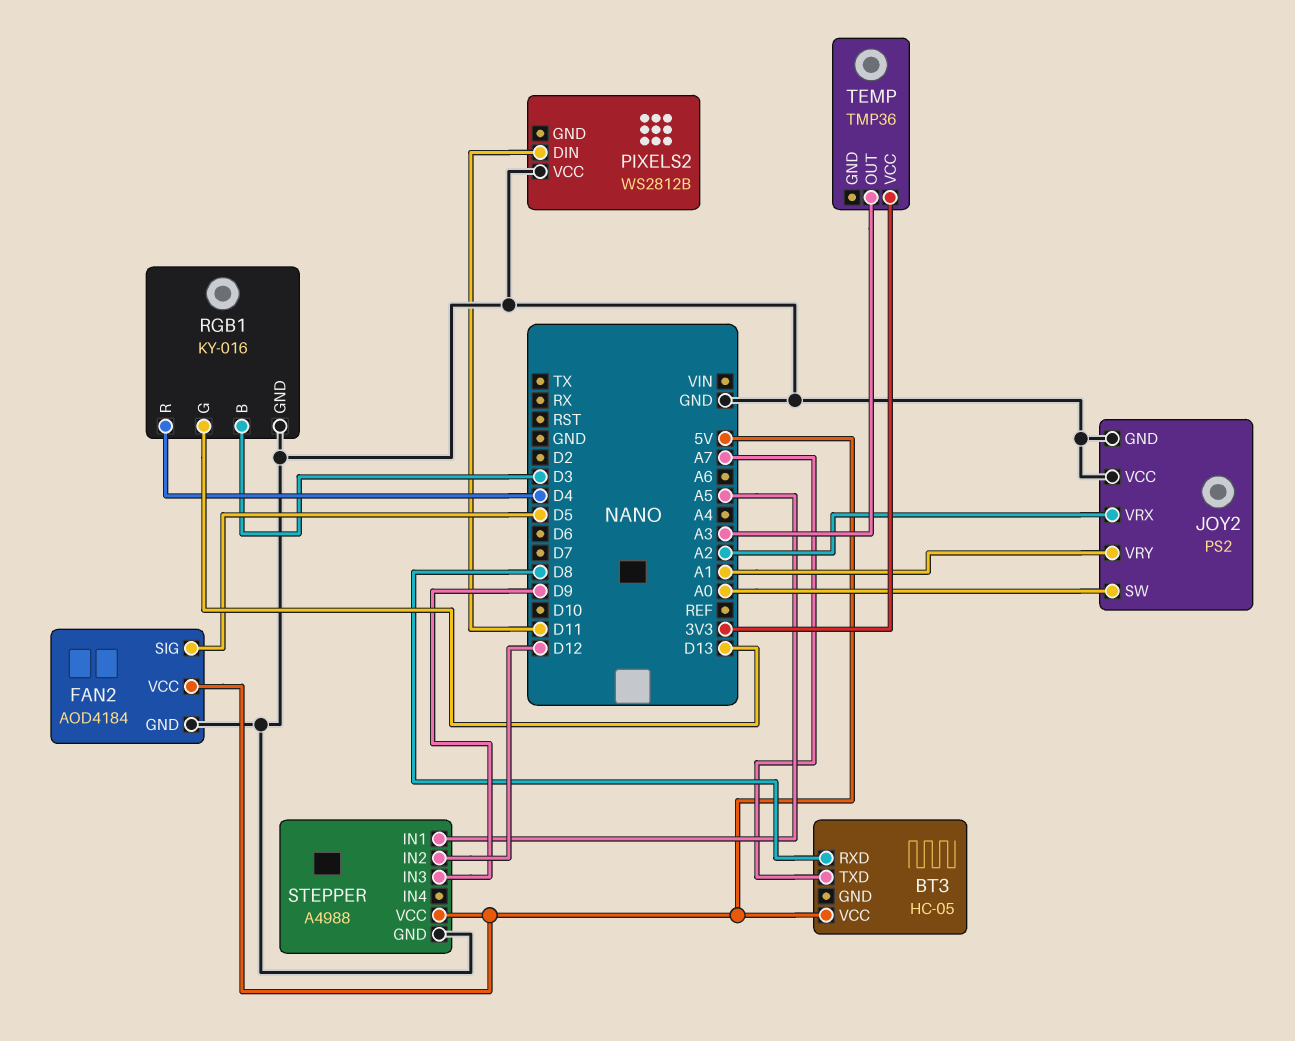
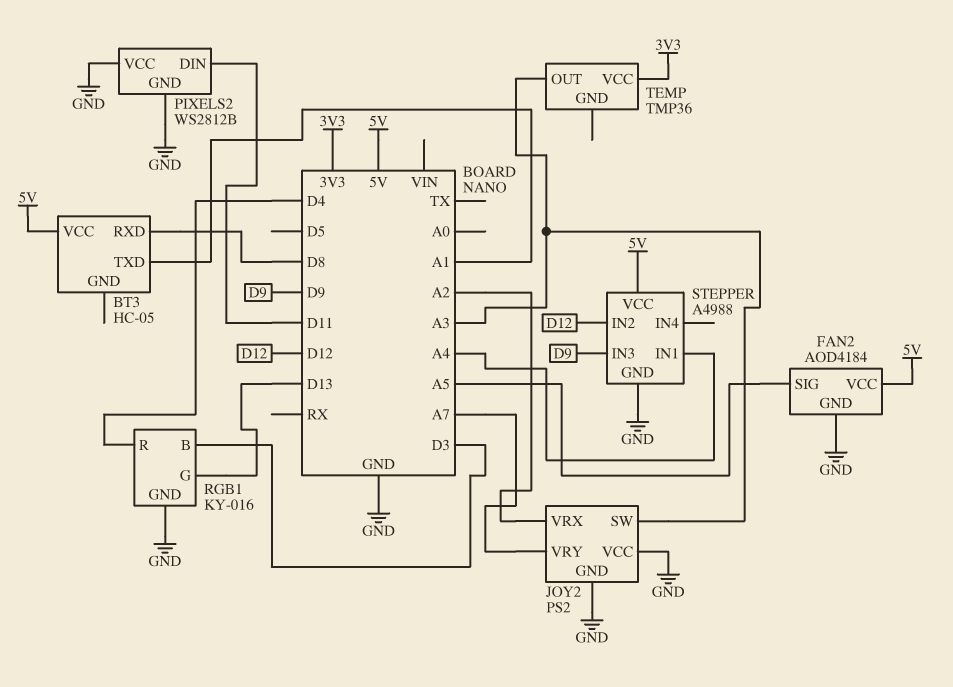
BT3 pin TXD: A7 -> A1
FAN2 pin SIG: D5 -> A5
JOY2 pin SW: A0 -> A3
JOY2 pin VRY: A1 -> A7
PIXELS2 pin GND: none -> GND
STEPPER pin IN1: A5 -> A4

